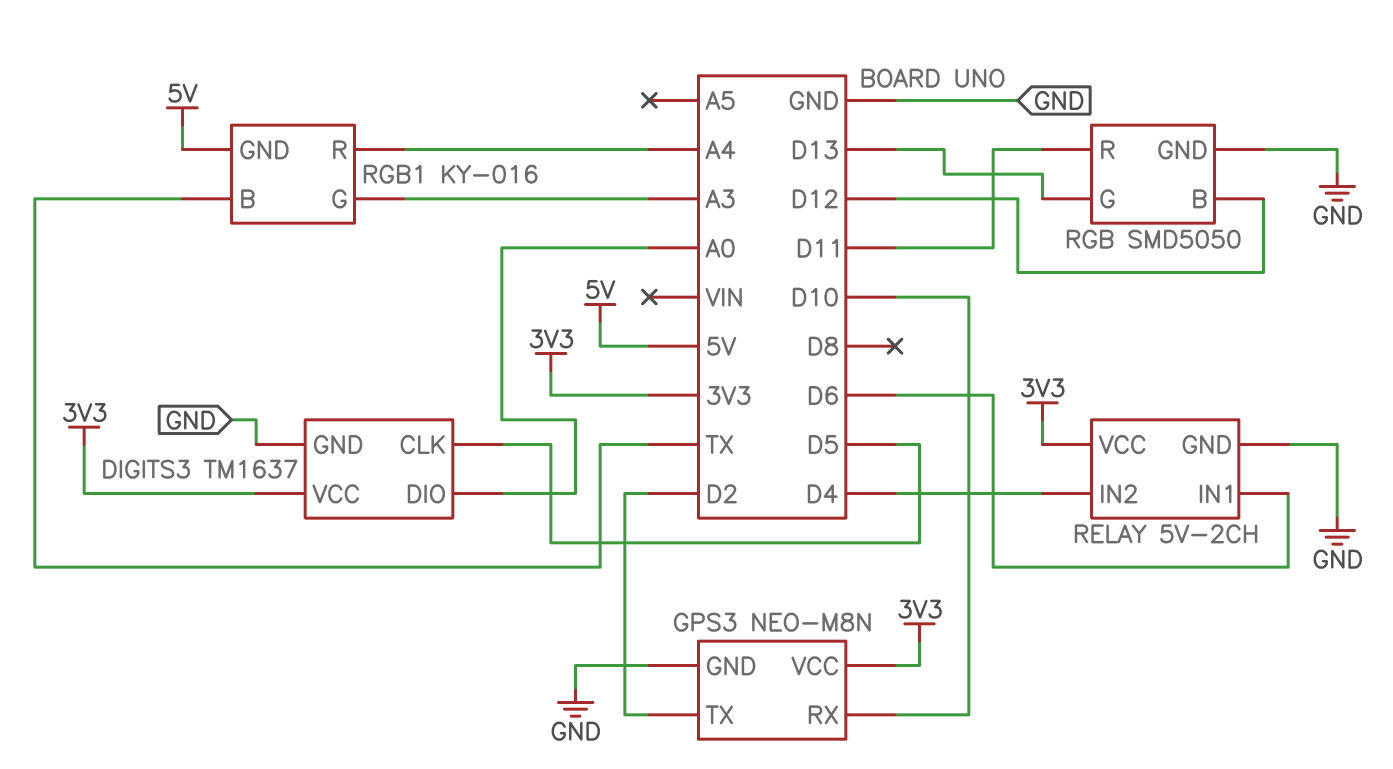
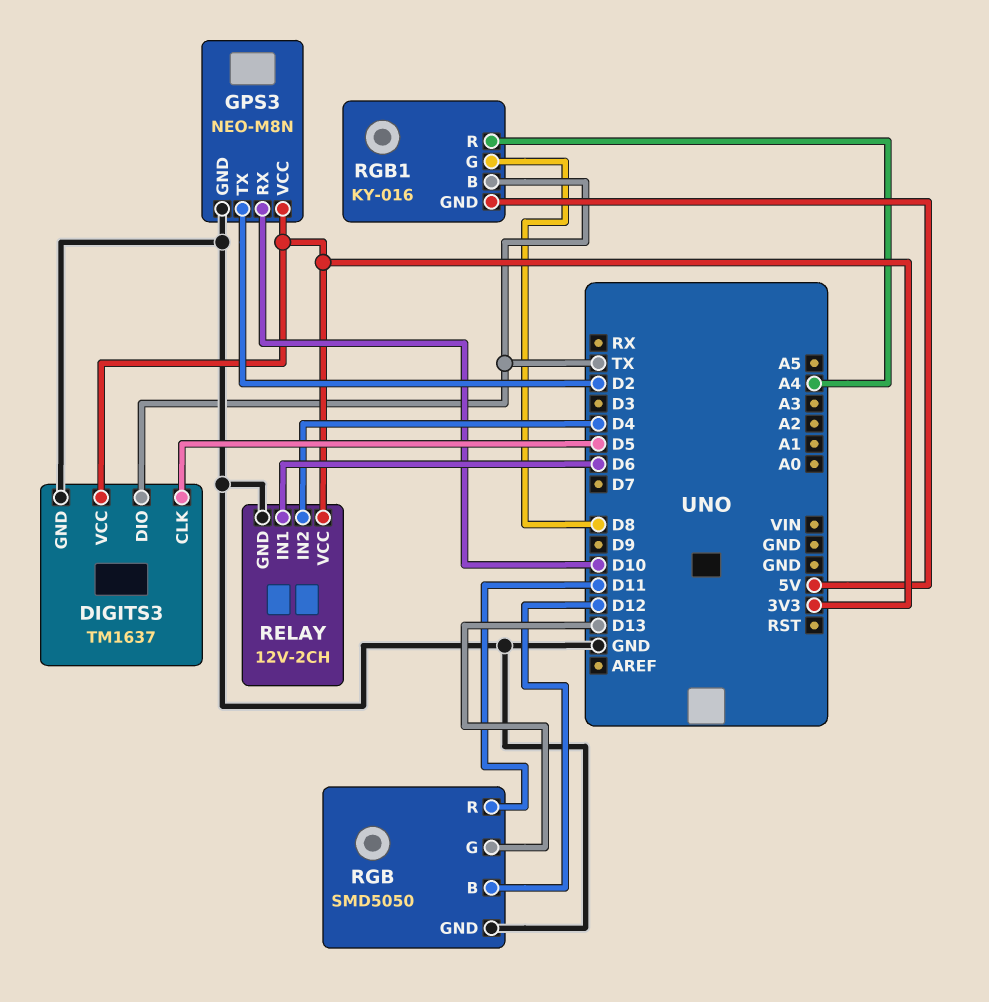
DIGITS3 pin DIO: A0 -> TX
RELAY: 5V-2CH -> 12V-2CH
RGB1 pin G: A3 -> D8

